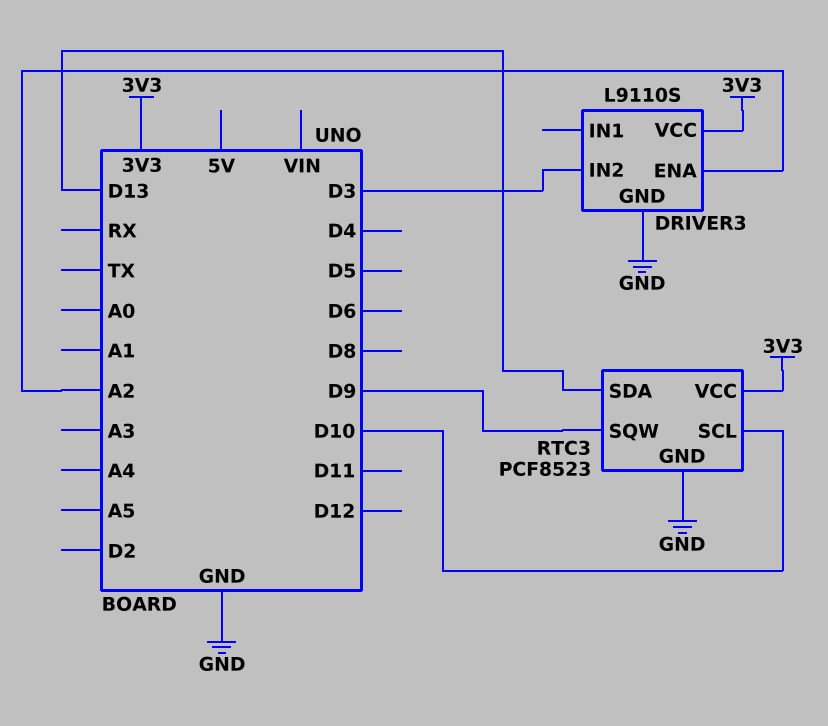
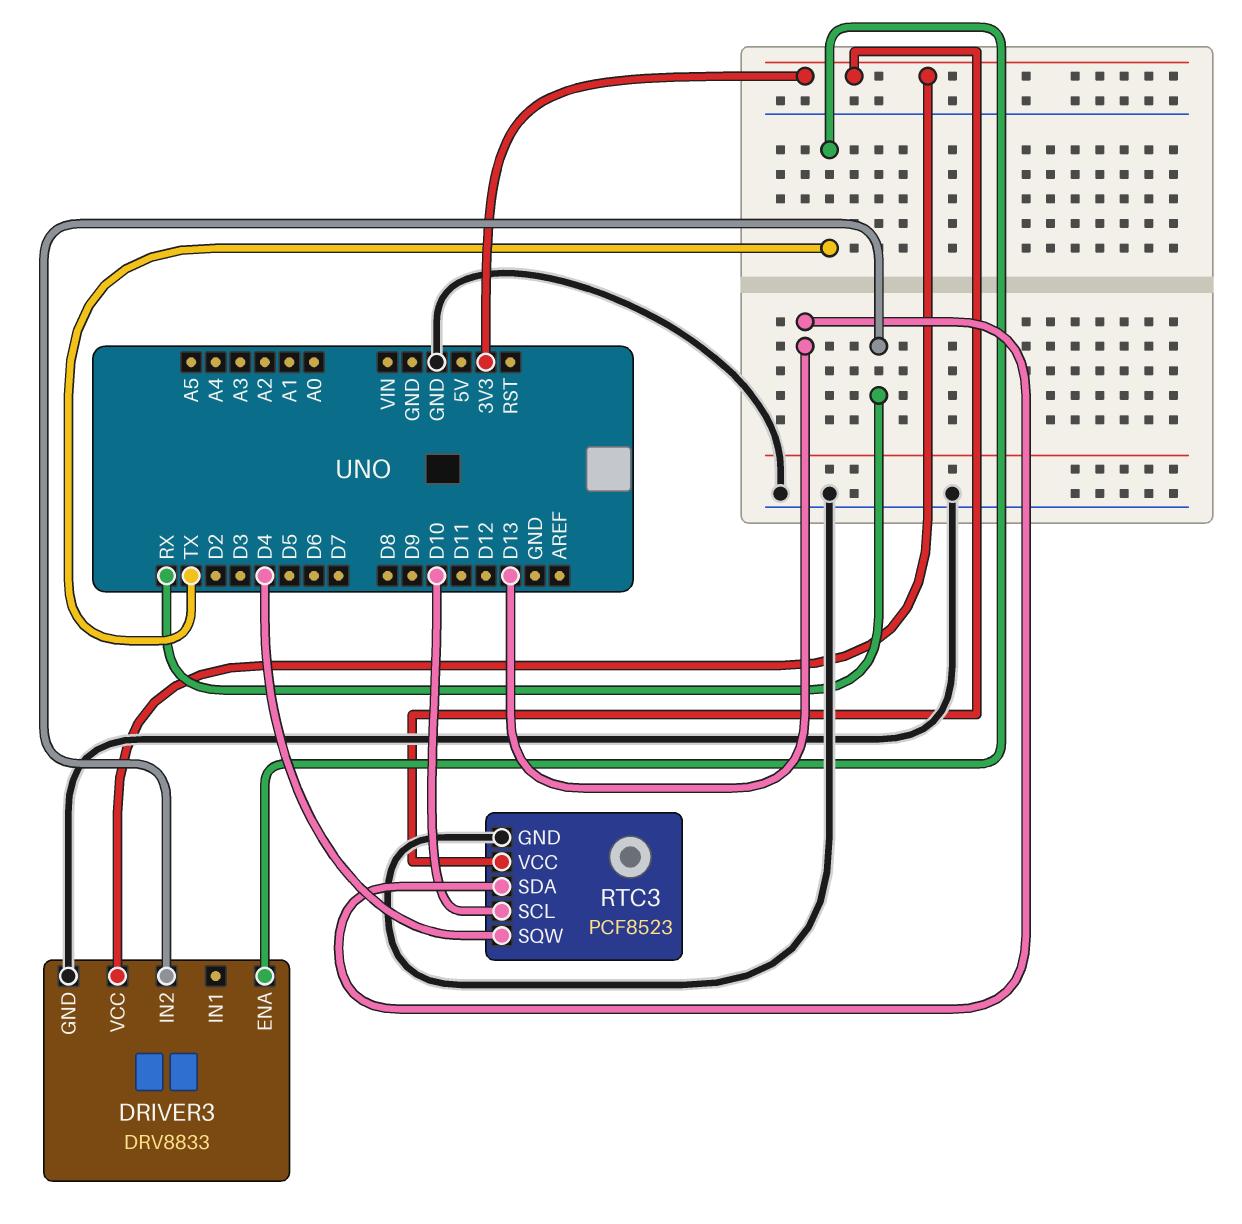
DRIVER3: L9110S -> DRV8833
DRIVER3 pin ENA: A2 -> TX
DRIVER3 pin IN2: D3 -> RX
RTC3 pin SQW: D9 -> D4

